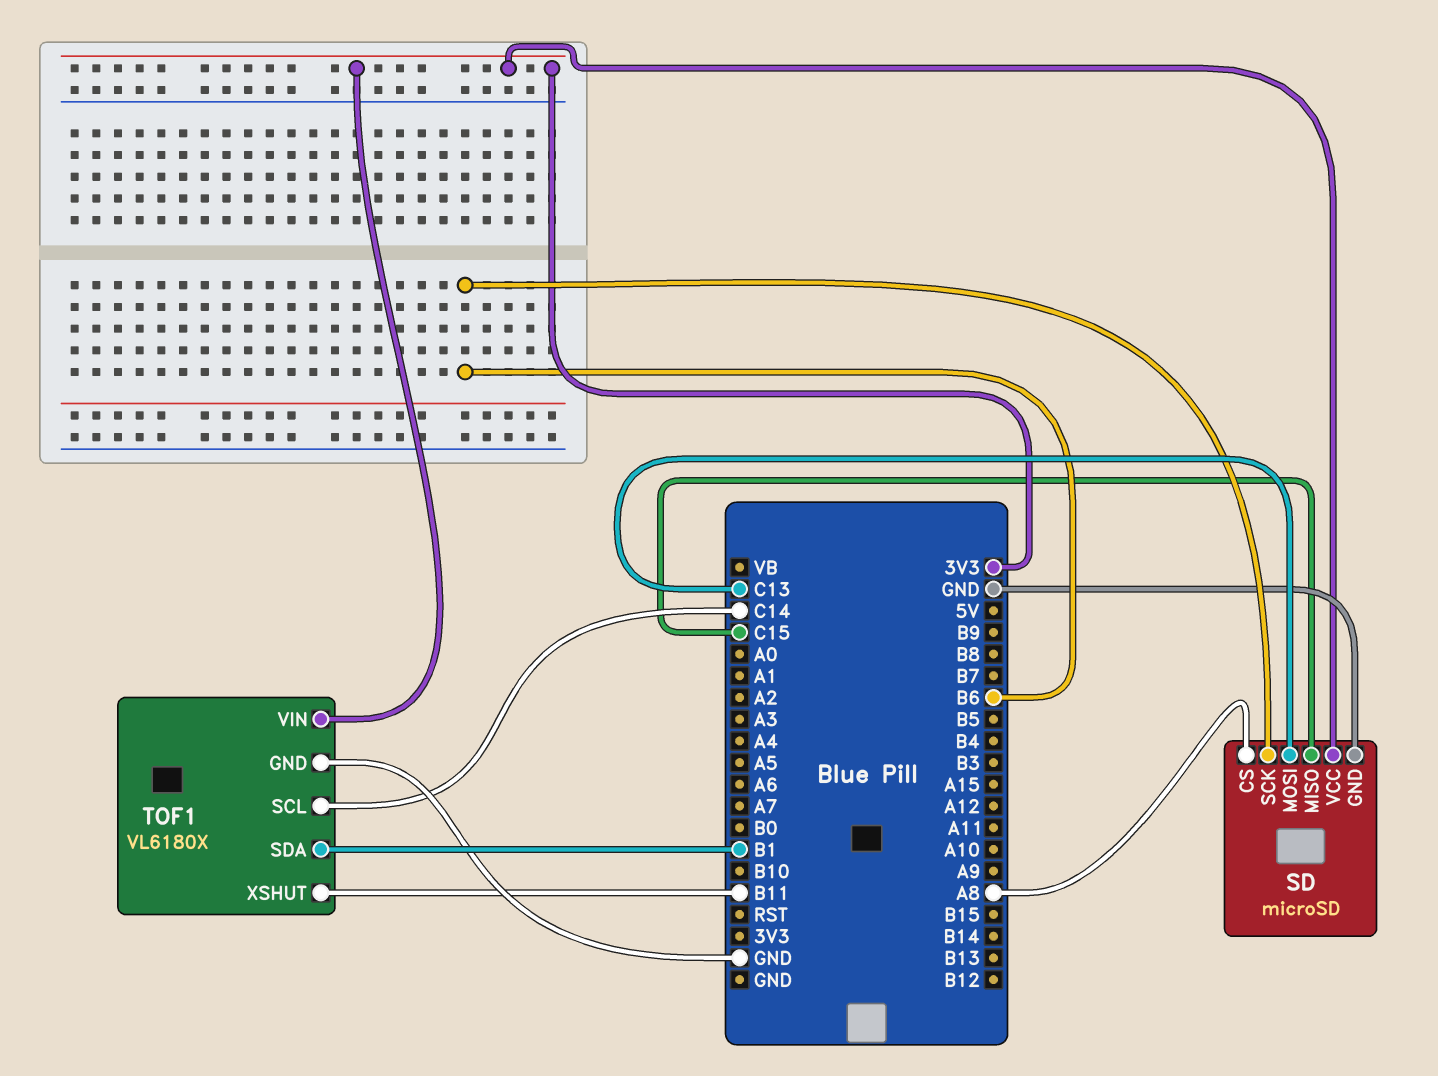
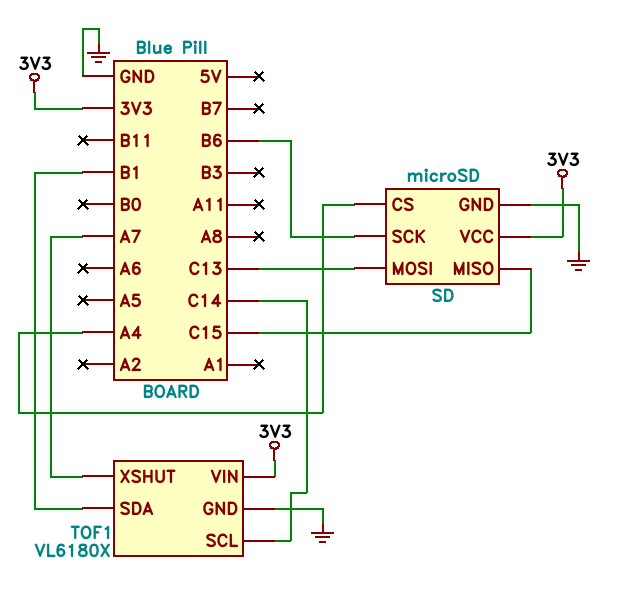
SD pin CS: A8 -> A4
TOF1 pin XSHUT: B11 -> A7

